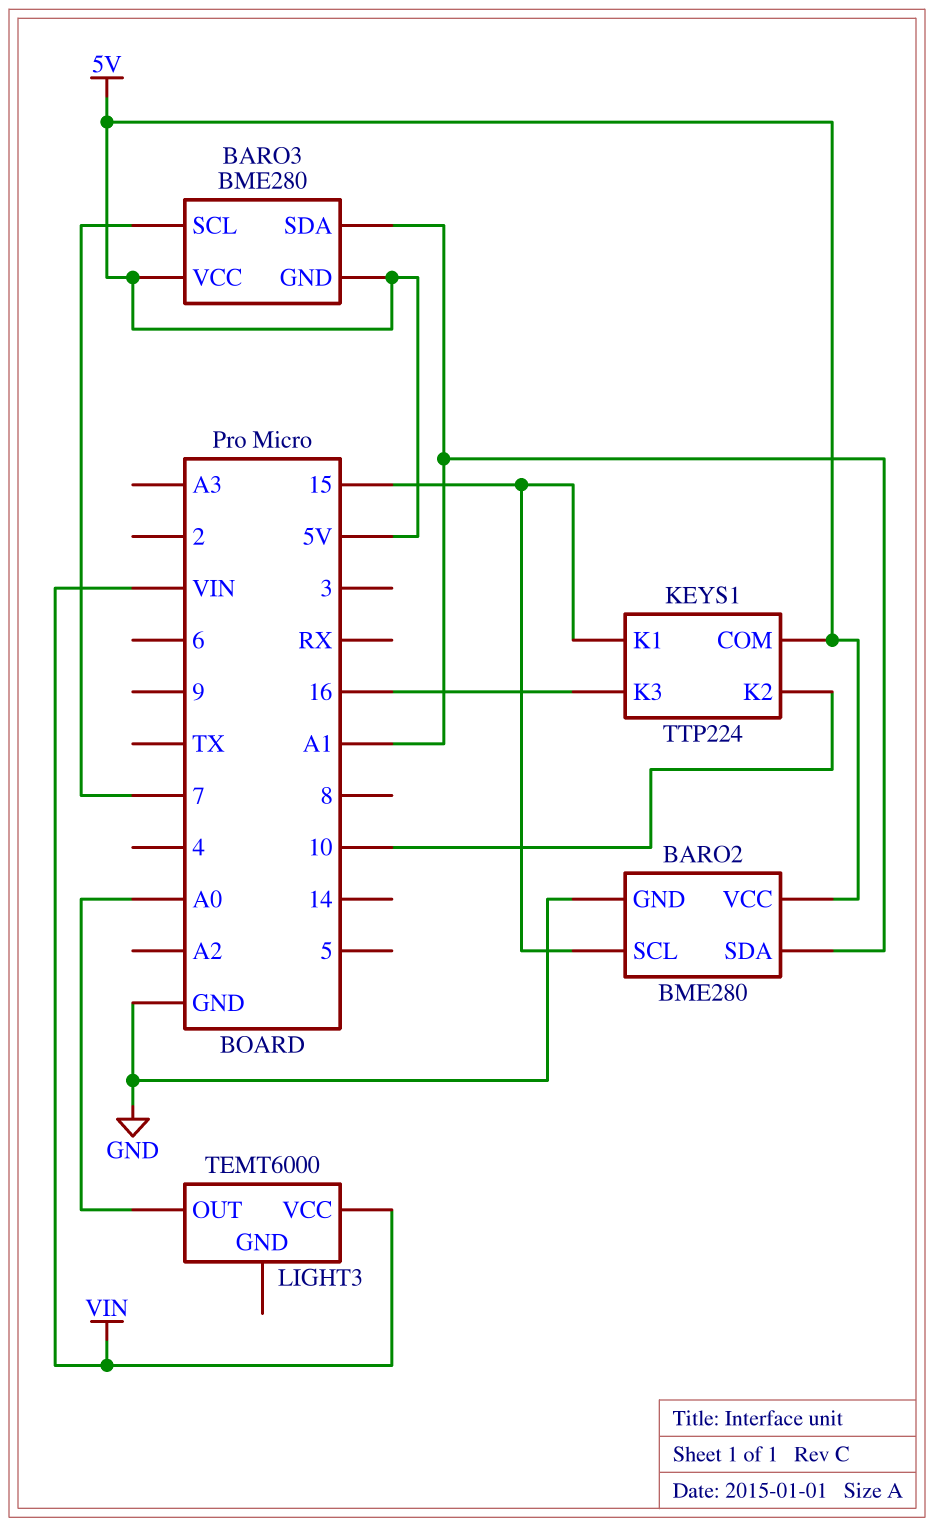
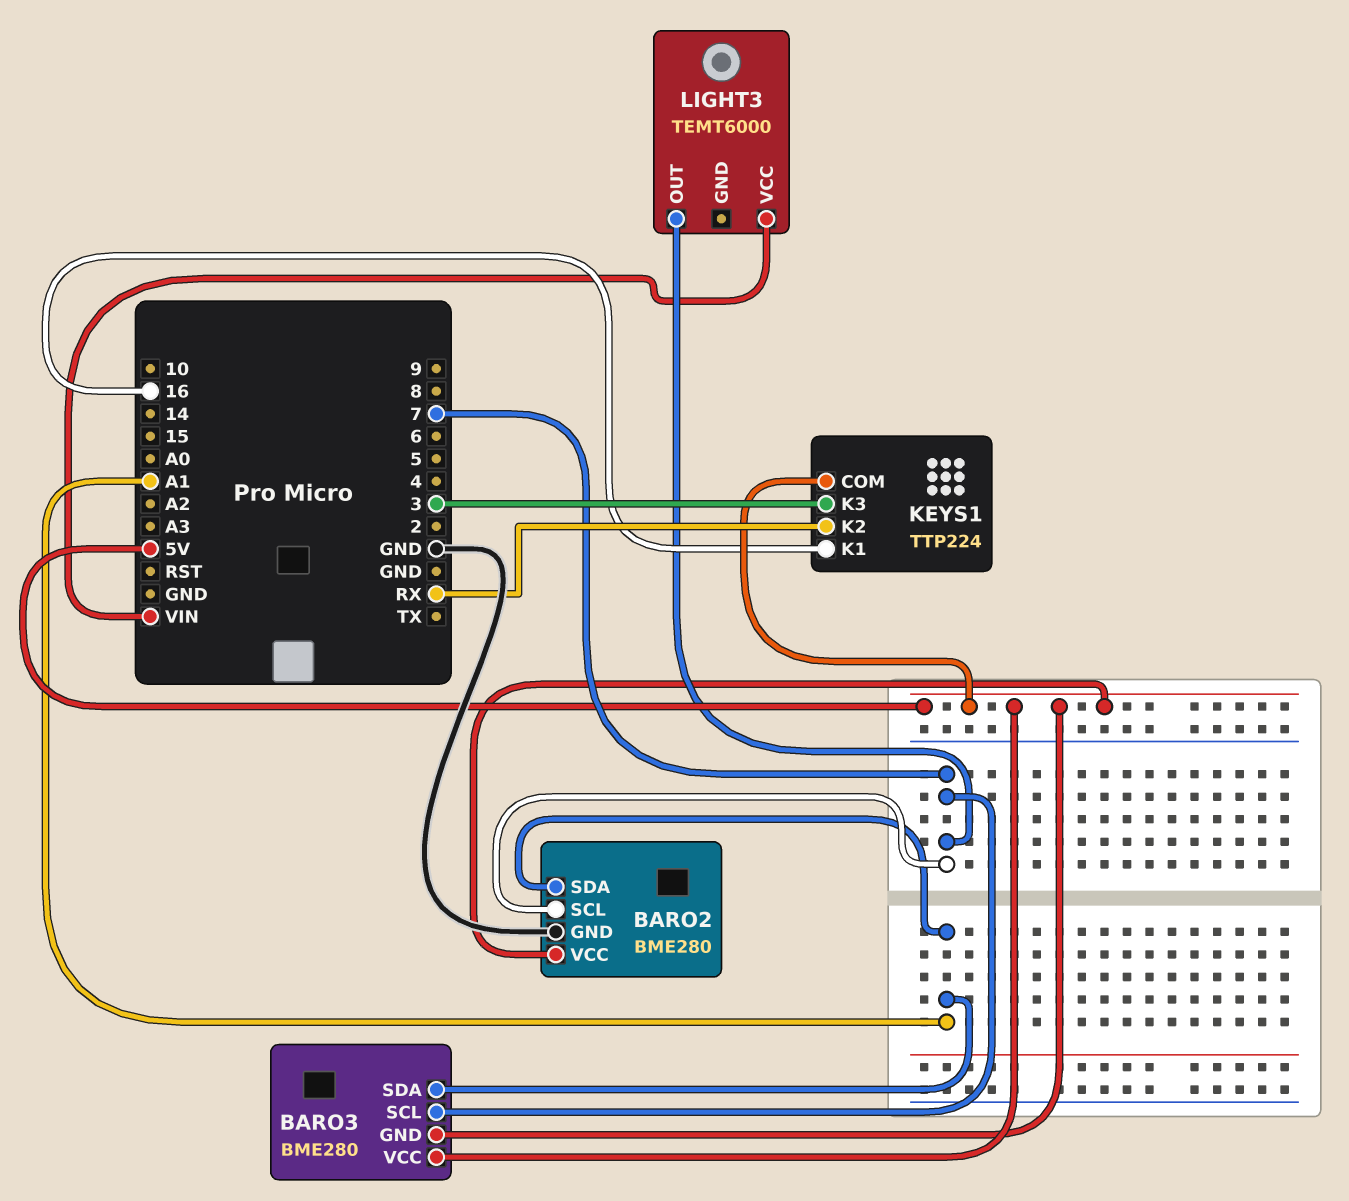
BARO2 pin SCL: 15 -> 7
KEYS1 pin K1: 15 -> 16
KEYS1 pin K2: 10 -> RX
KEYS1 pin K3: 16 -> 3
LIGHT3 pin OUT: A0 -> 7

